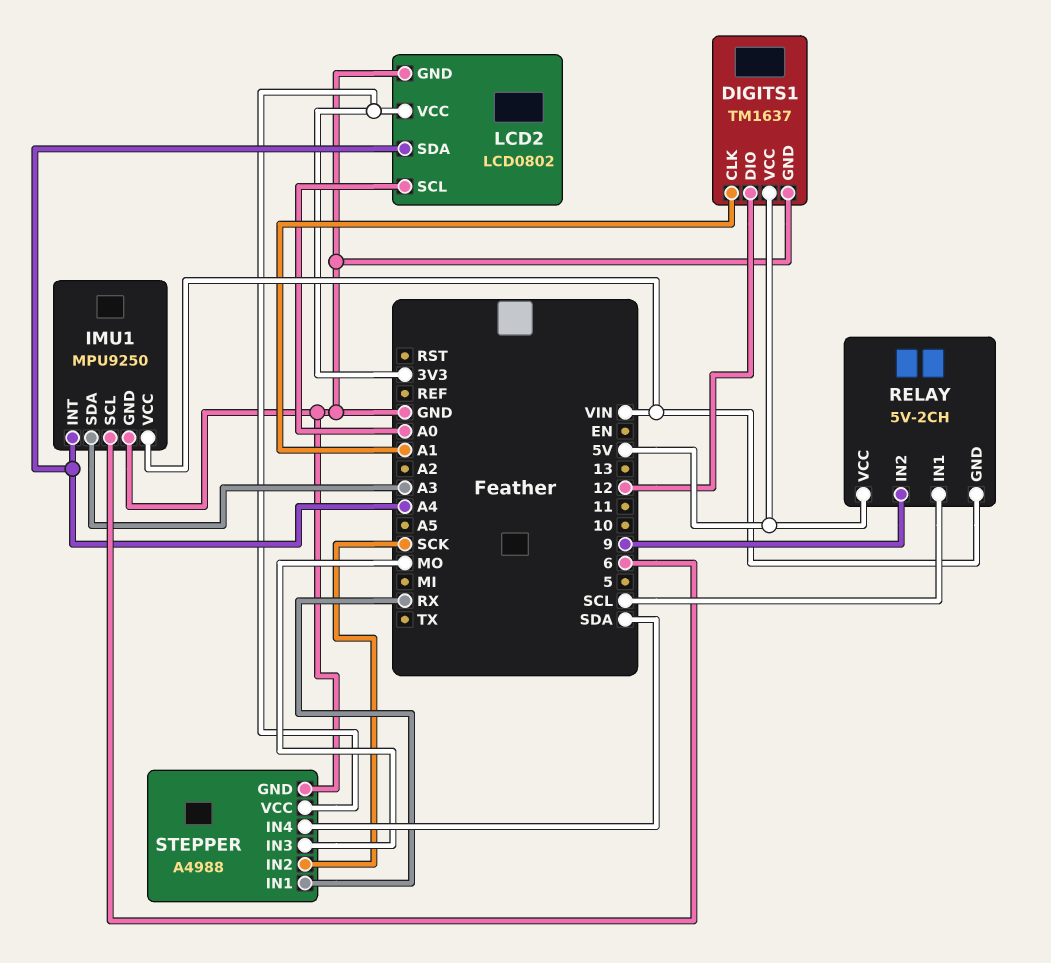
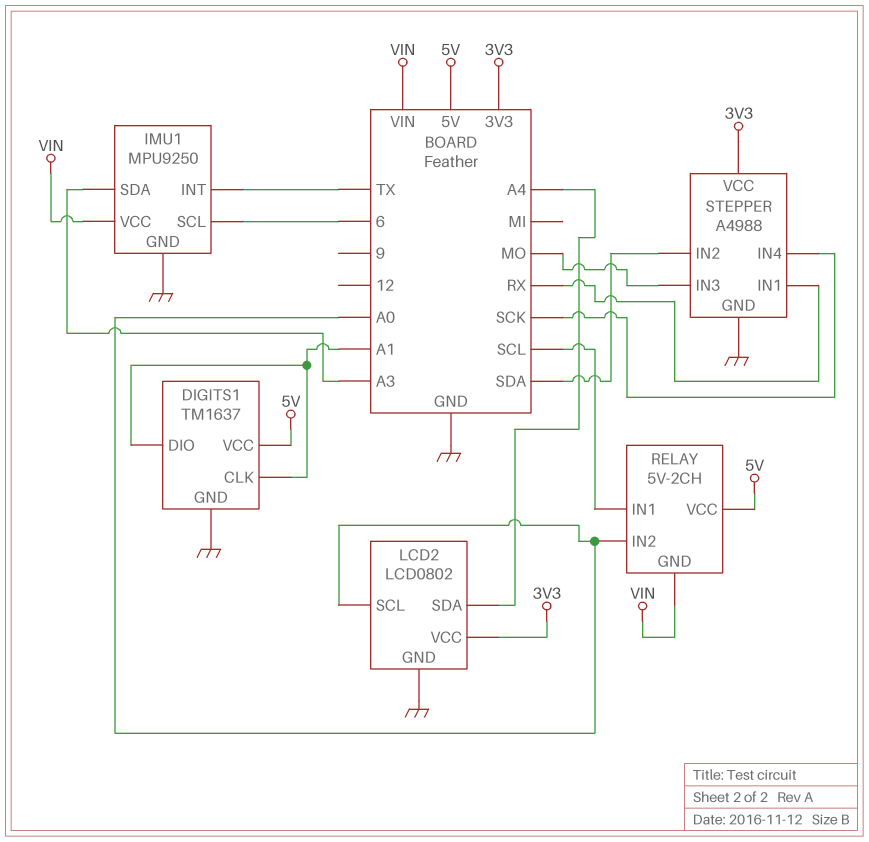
DIGITS1 pin DIO: 12 -> A1
IMU1 pin INT: A4 -> TX
RELAY pin IN2: 9 -> A0
STEPPER pin IN2: SCK -> SDA
STEPPER pin IN4: SDA -> SCK

